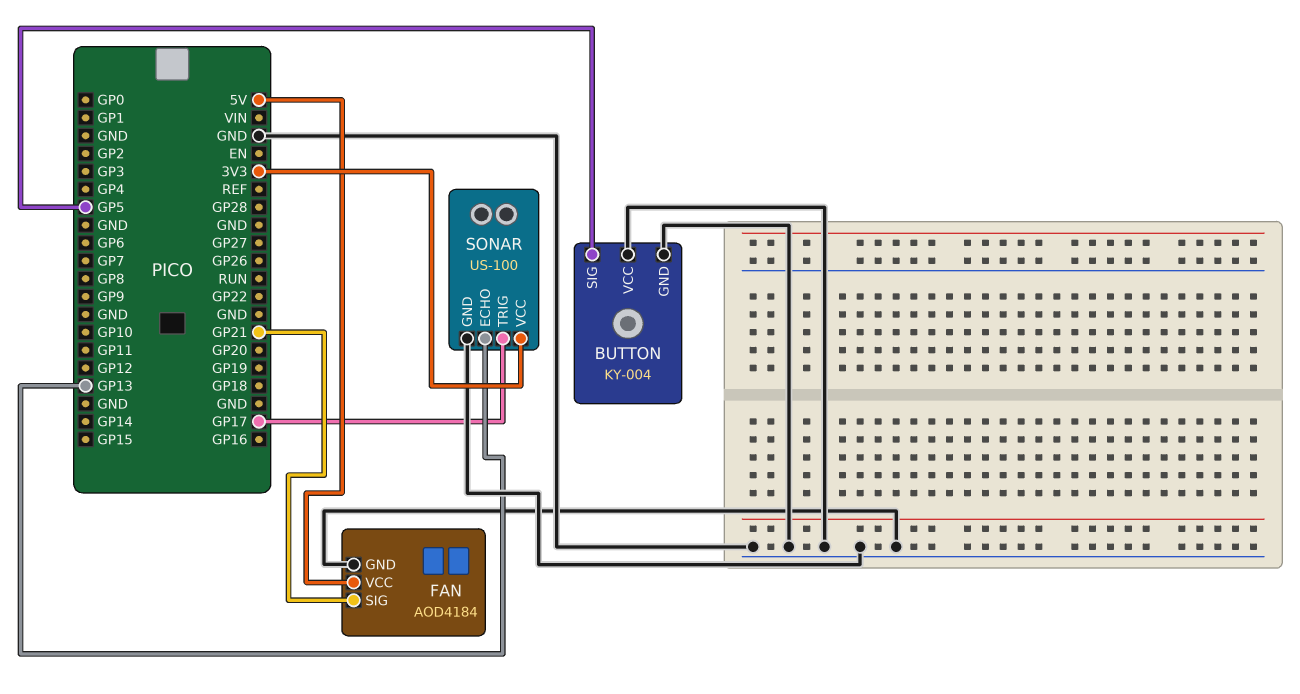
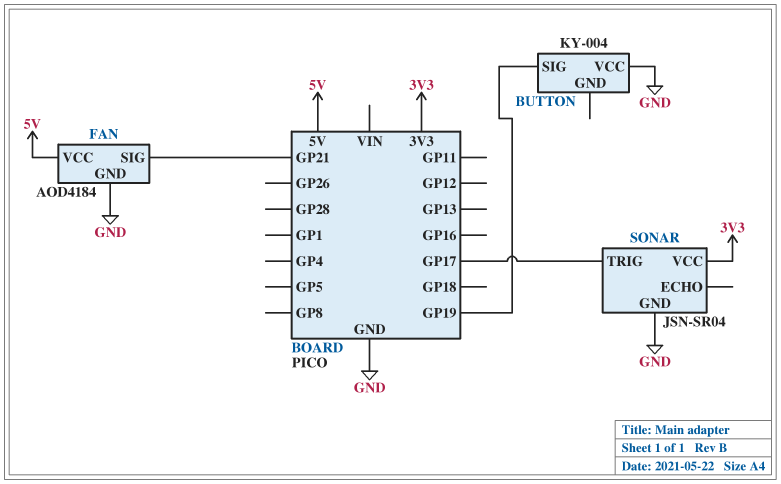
BUTTON pin GND: GND -> none
BUTTON pin SIG: GP5 -> GP19
SONAR: US-100 -> JSN-SR04
SONAR pin ECHO: GP13 -> none

